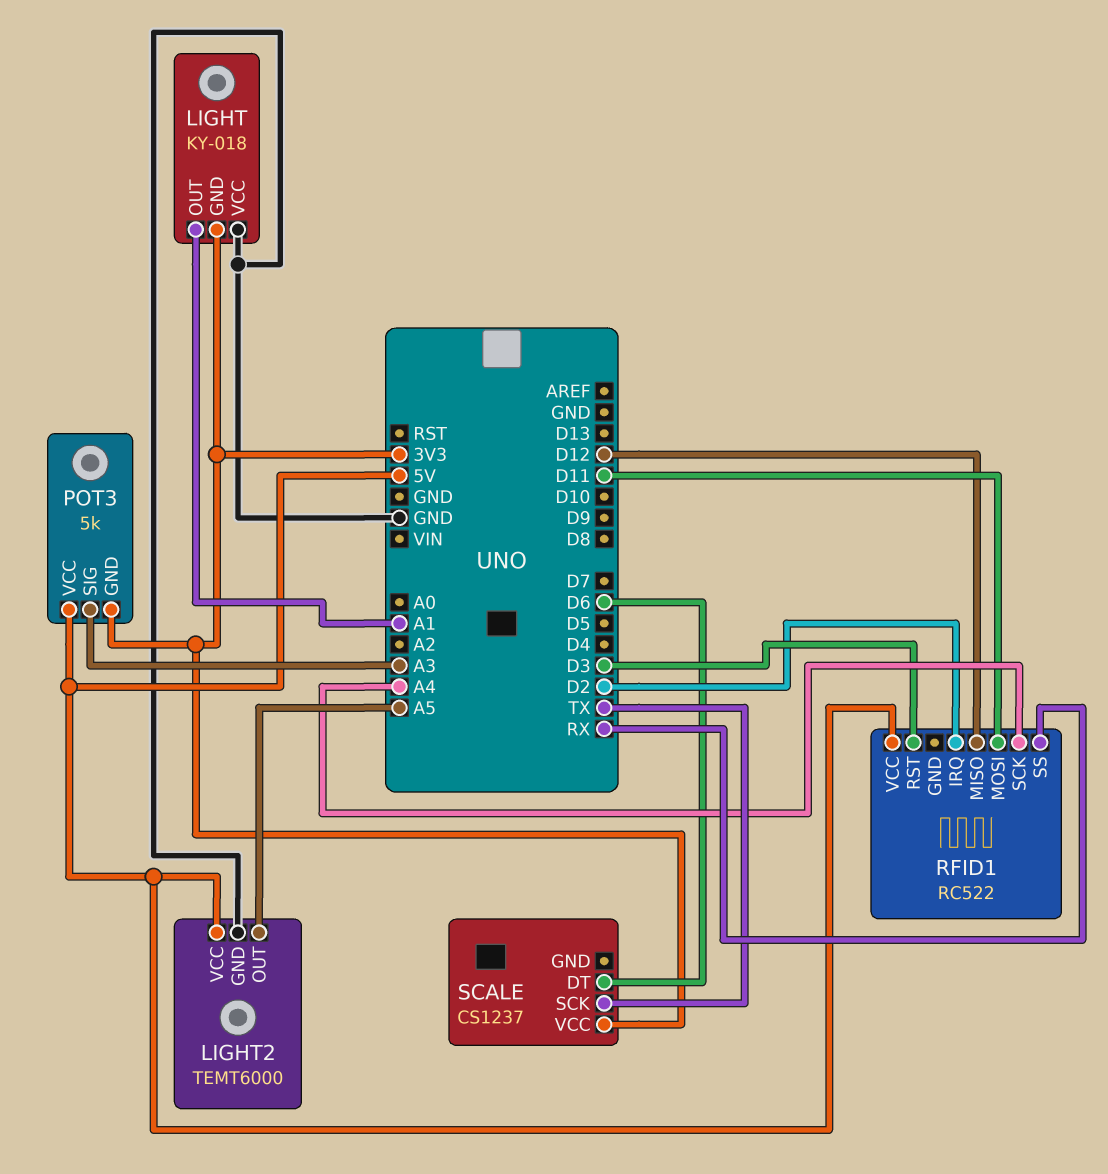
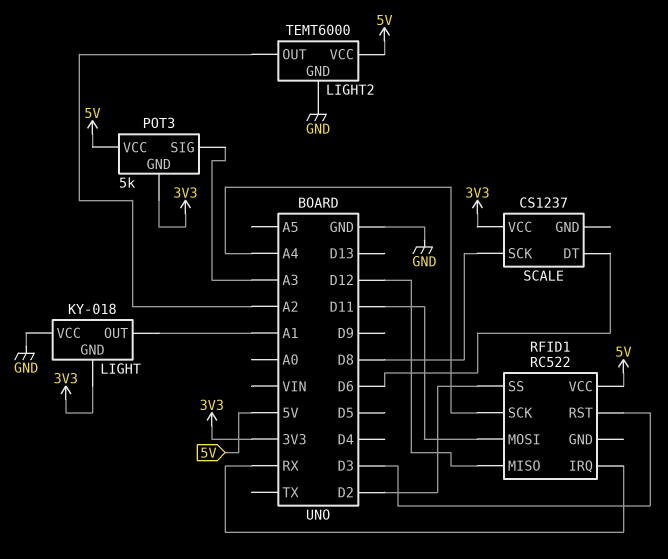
LIGHT2 pin OUT: A5 -> A2
RFID1 pin IRQ: D2 -> RX
RFID1 pin SS: RX -> D2
SCALE pin SCK: TX -> D8

